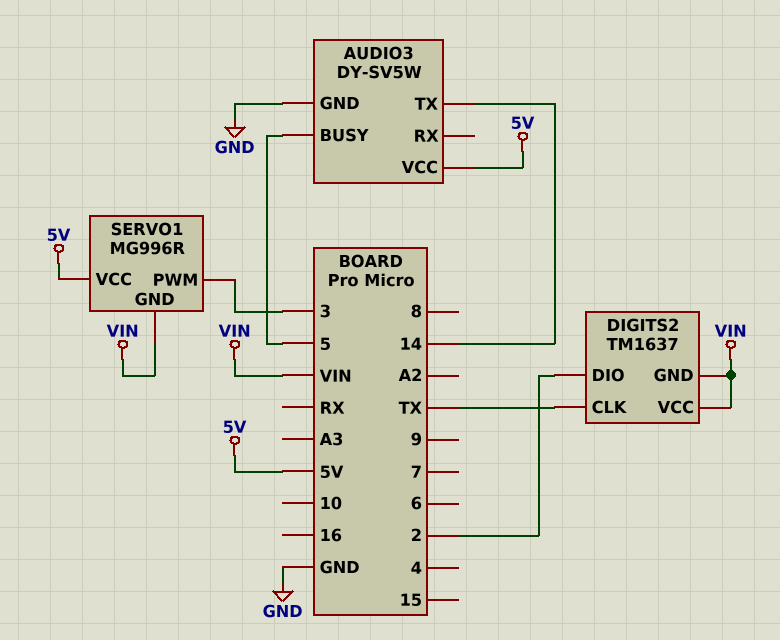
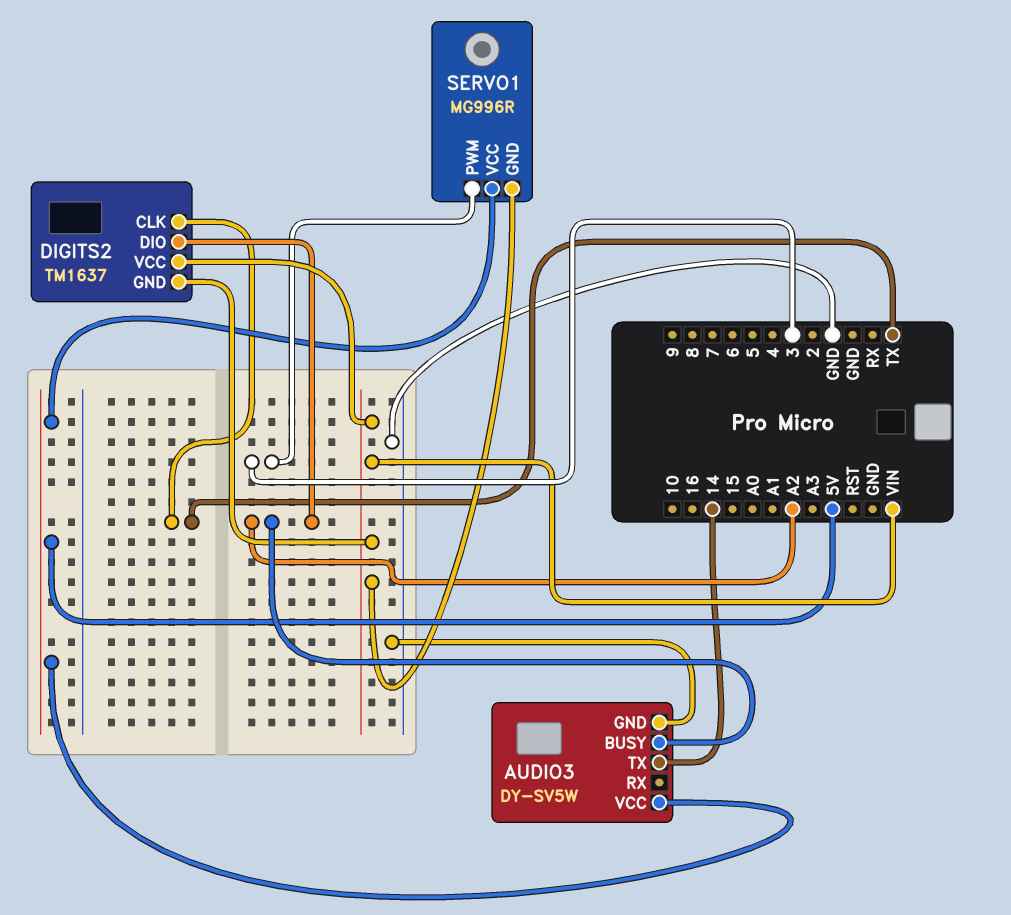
AUDIO3 pin BUSY: 5 -> A2
DIGITS2 pin DIO: 2 -> A2

